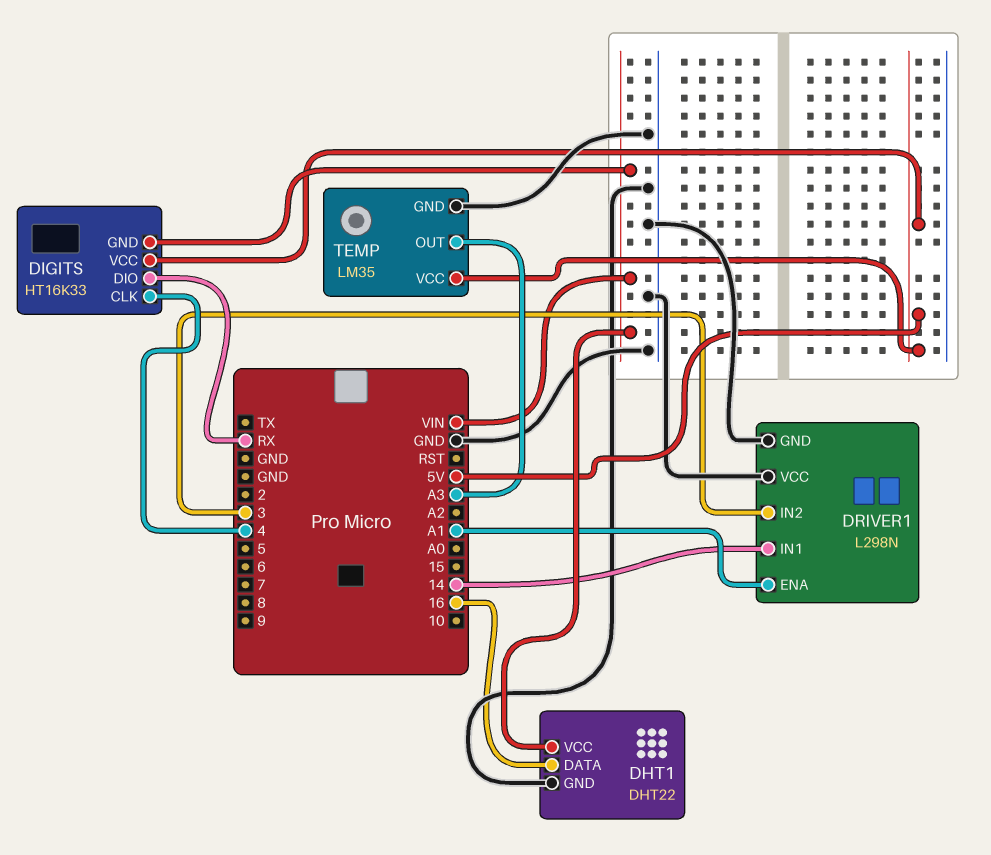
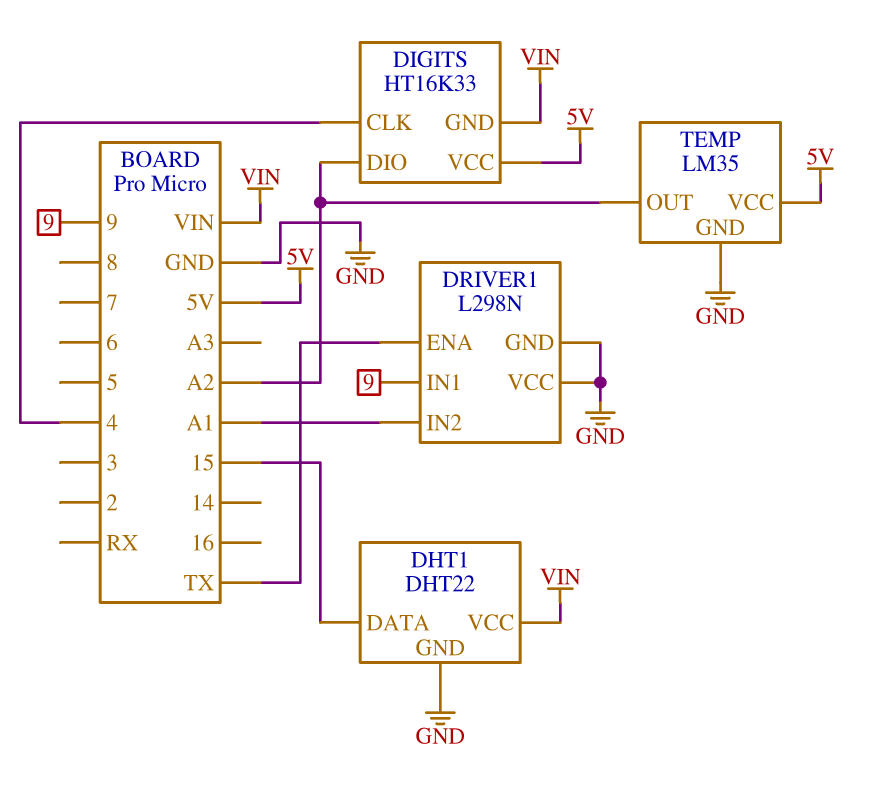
DHT1 pin DATA: 16 -> 15
DIGITS pin DIO: RX -> A2
DRIVER1 pin ENA: A1 -> TX
DRIVER1 pin IN1: 14 -> 9
DRIVER1 pin IN2: 3 -> A1
TEMP pin OUT: A3 -> A2

